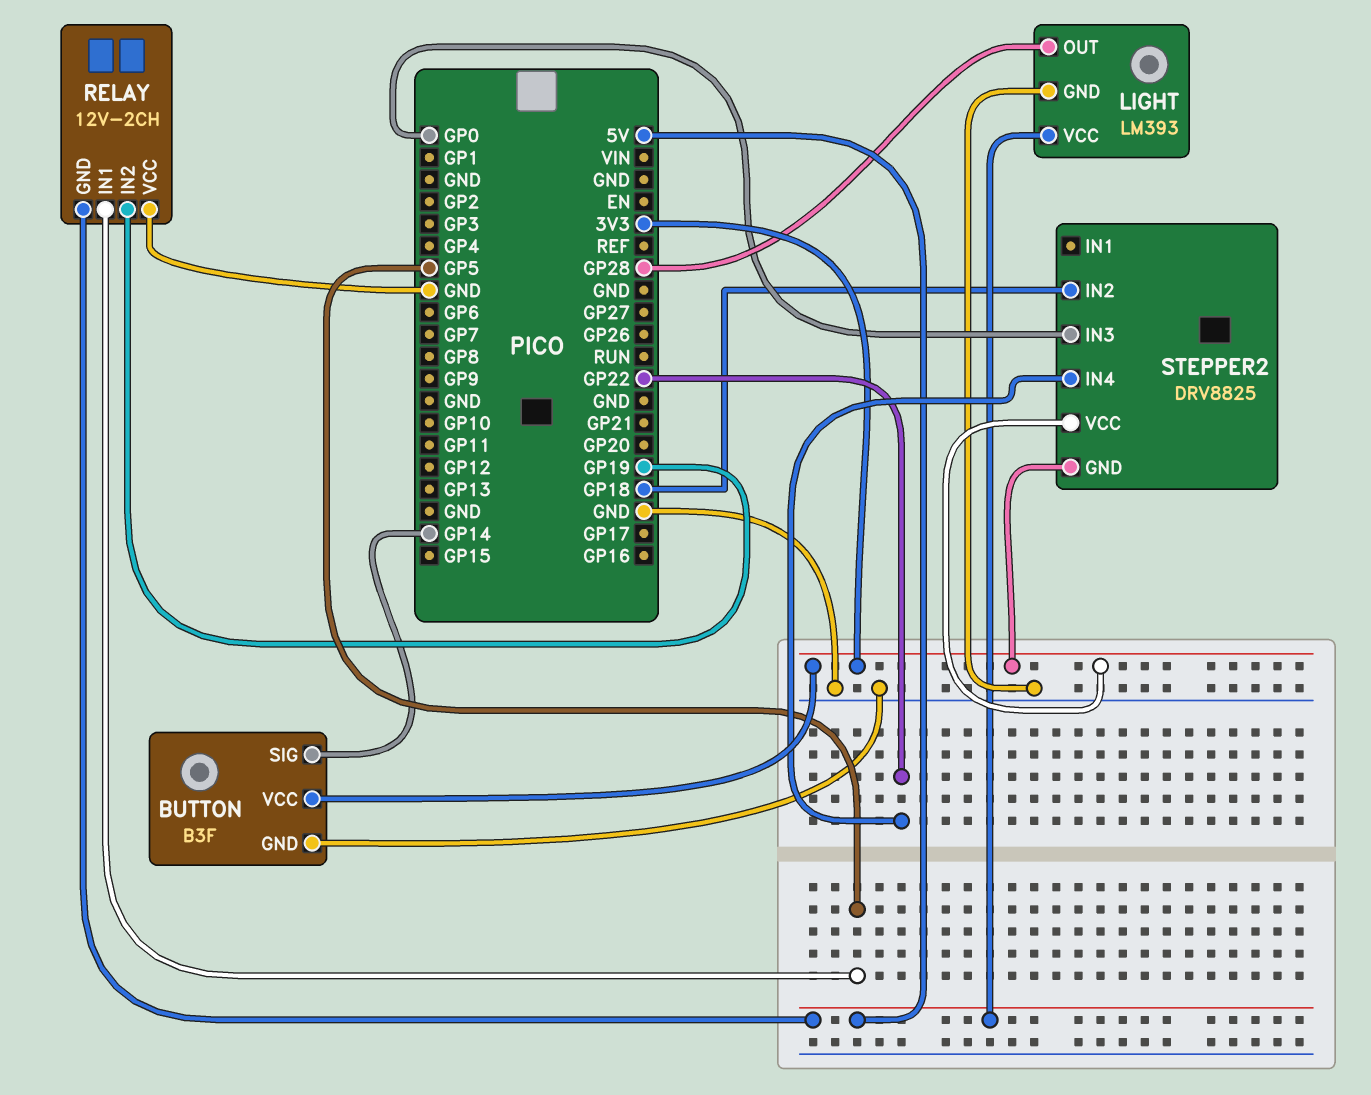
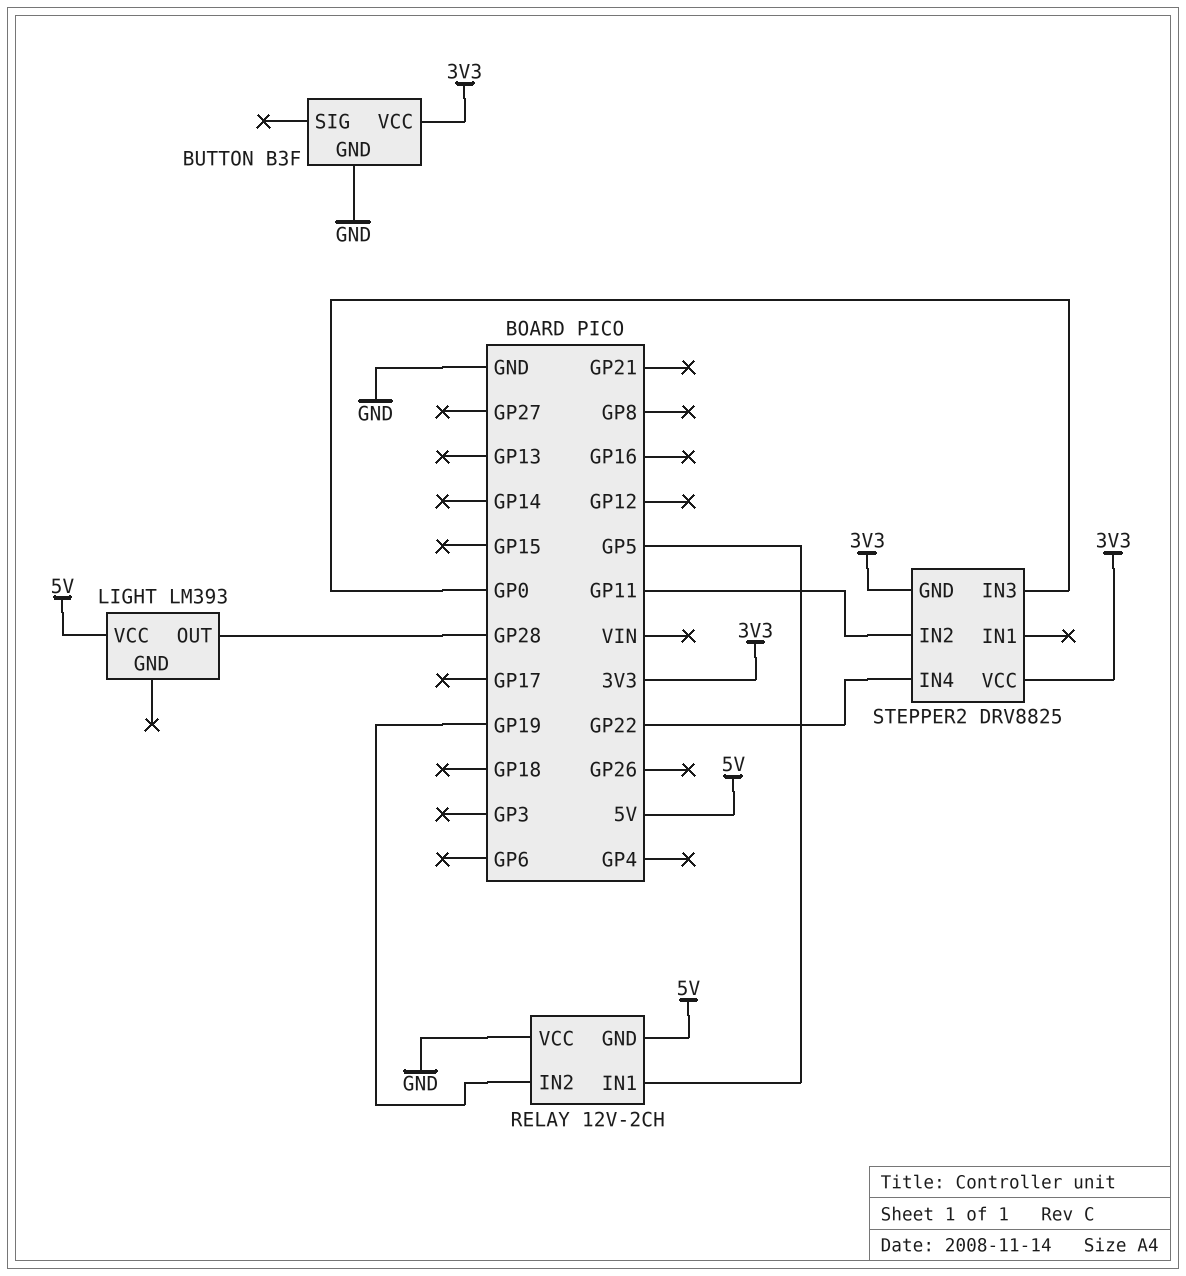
BUTTON pin SIG: GP14 -> none
LIGHT pin GND: GND -> none
STEPPER2 pin IN2: GP18 -> GP11

